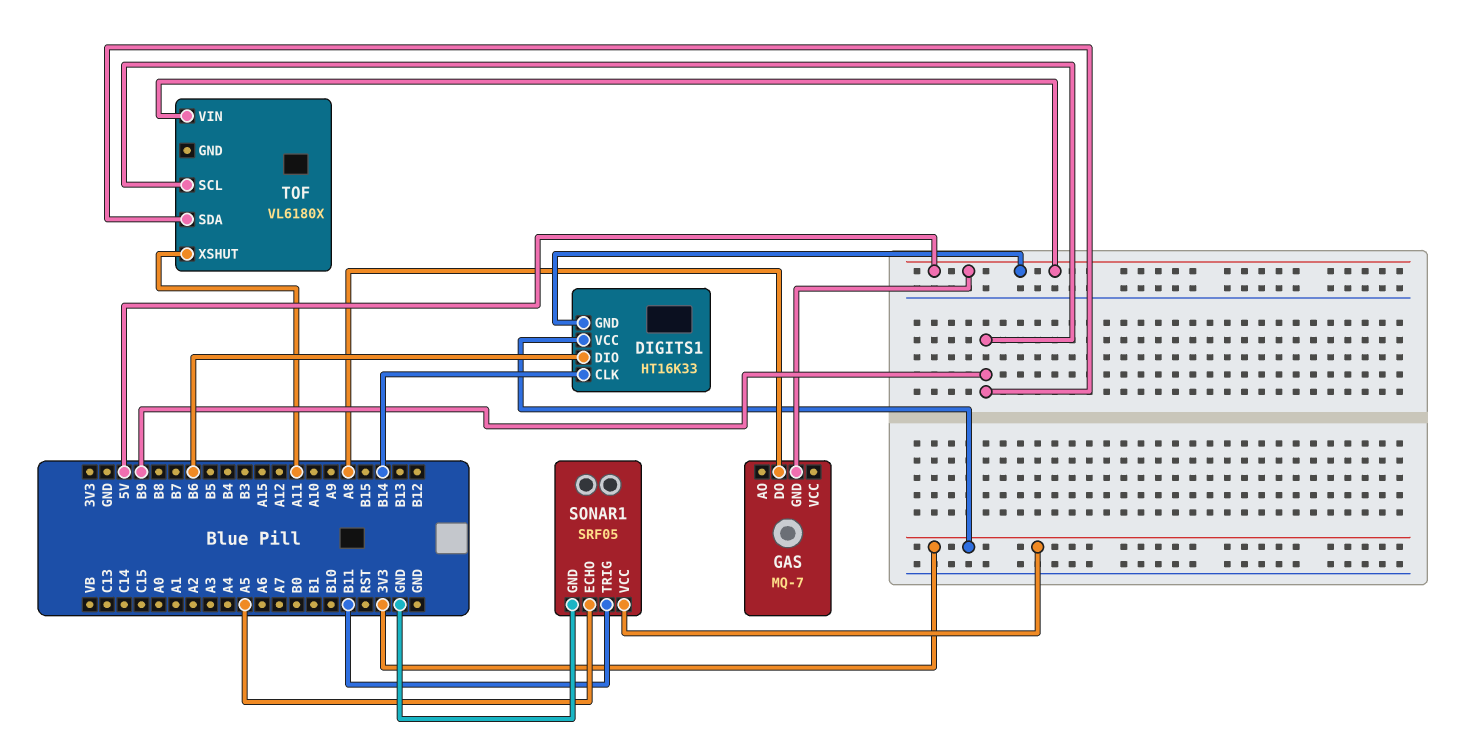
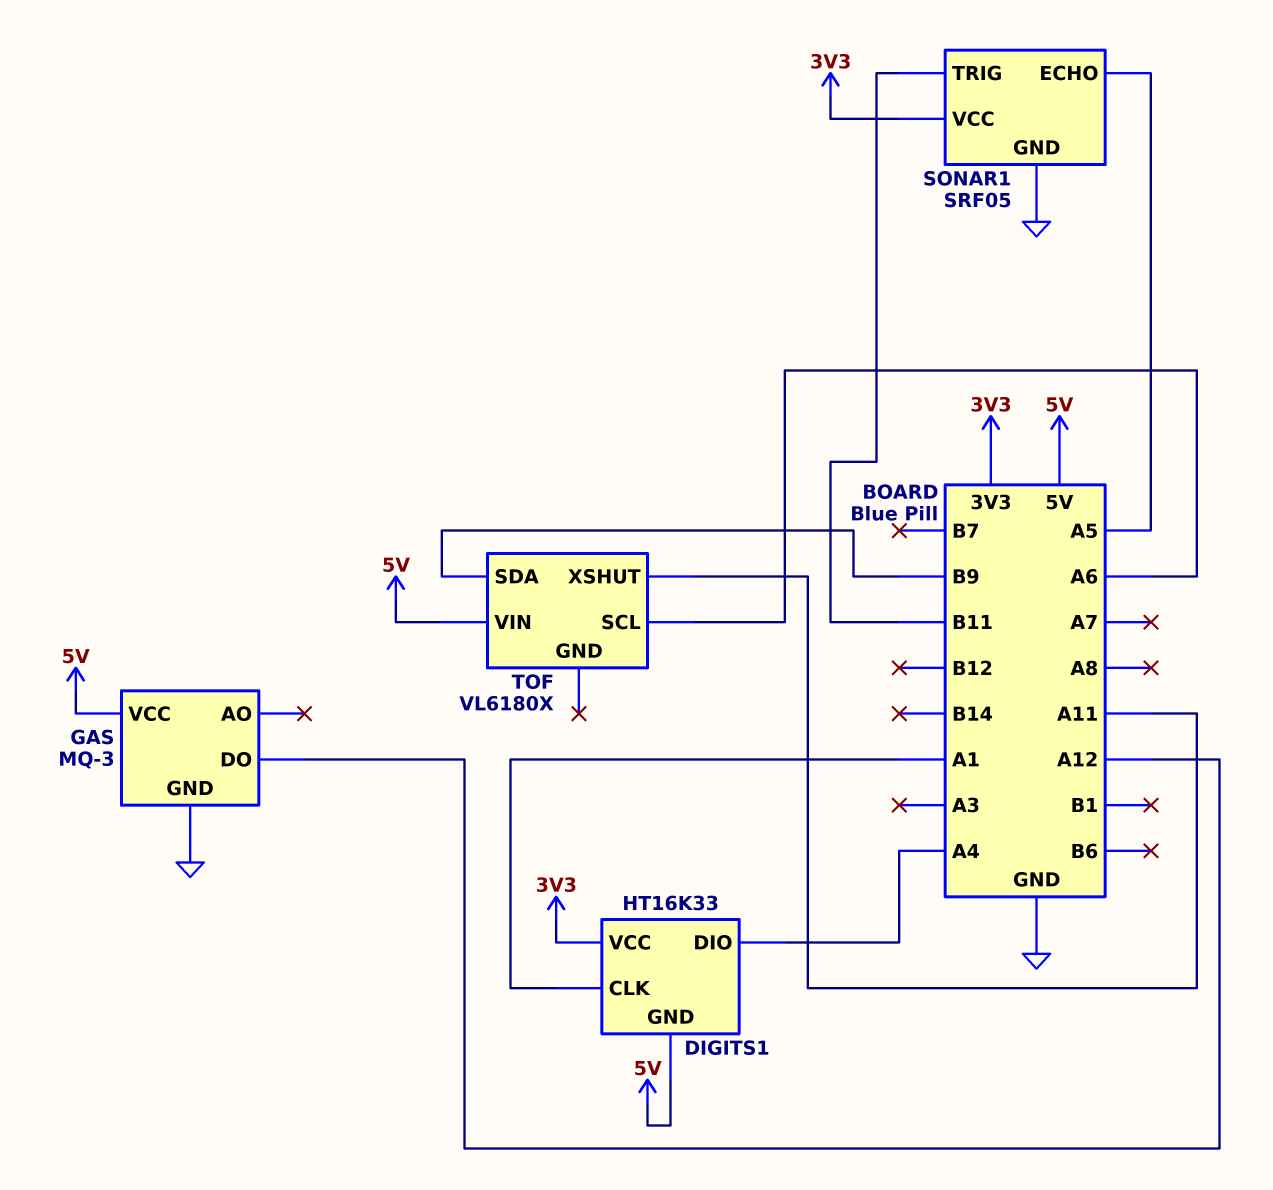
DIGITS1 pin CLK: B14 -> A1
DIGITS1 pin DIO: B6 -> A4
GAS: MQ-7 -> MQ-3
GAS pin DO: A8 -> A12
GAS pin GND: 5V -> GND
GAS pin VCC: none -> 5V
TOF pin SCL: B9 -> A6

